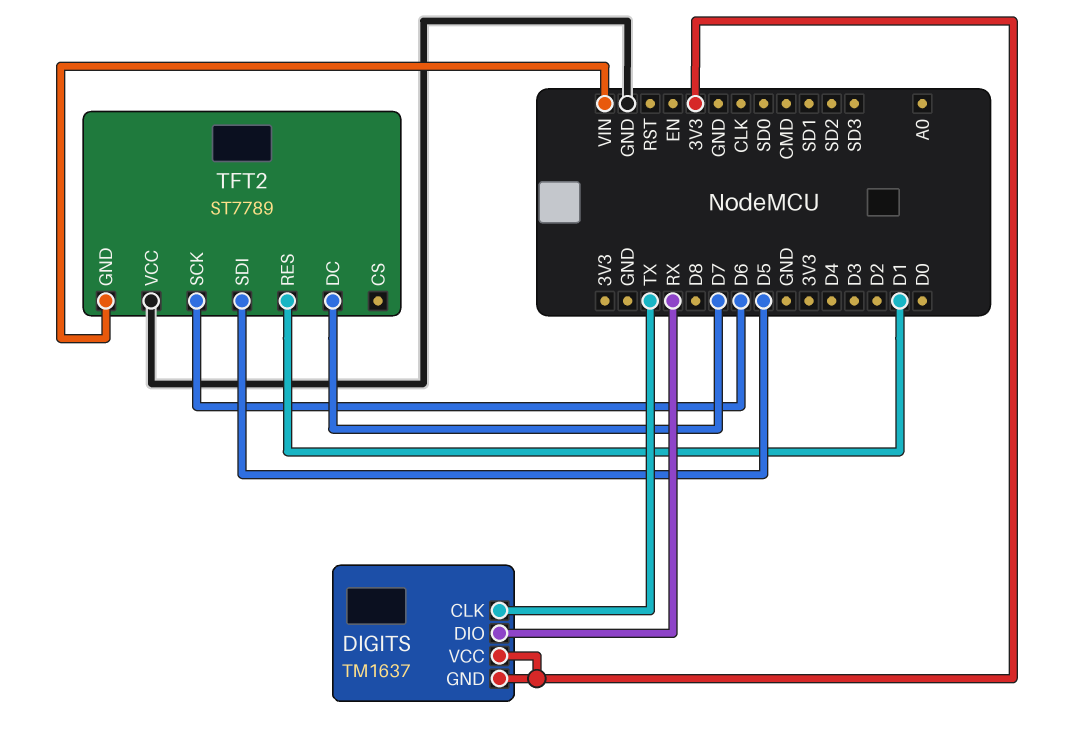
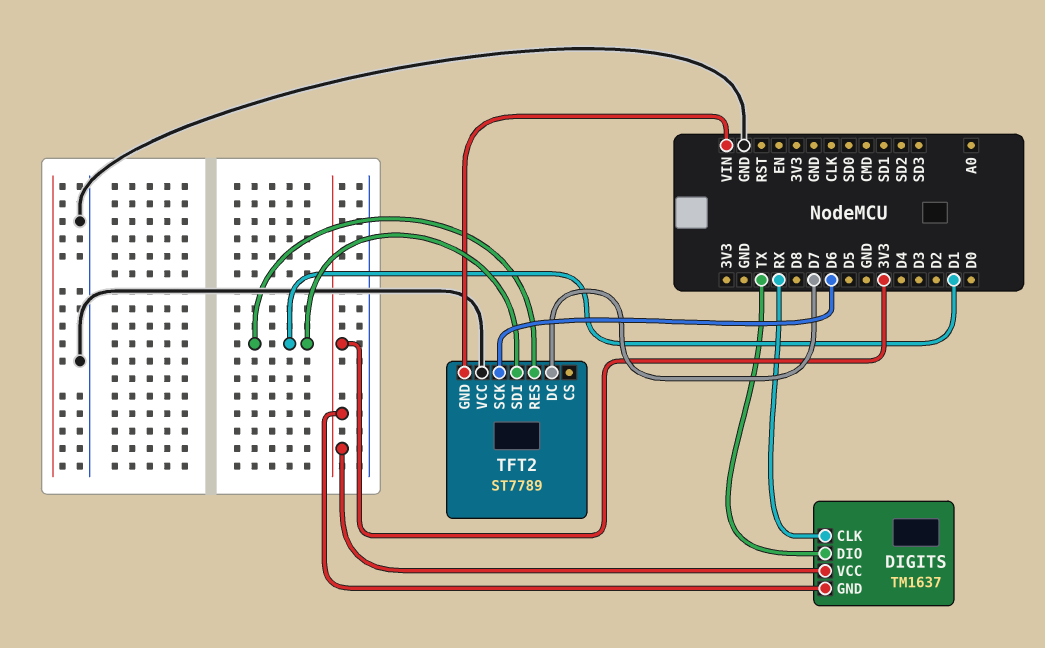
DIGITS pin CLK: TX -> RX
DIGITS pin DIO: RX -> TX
TFT2 pin SDI: D5 -> D1

